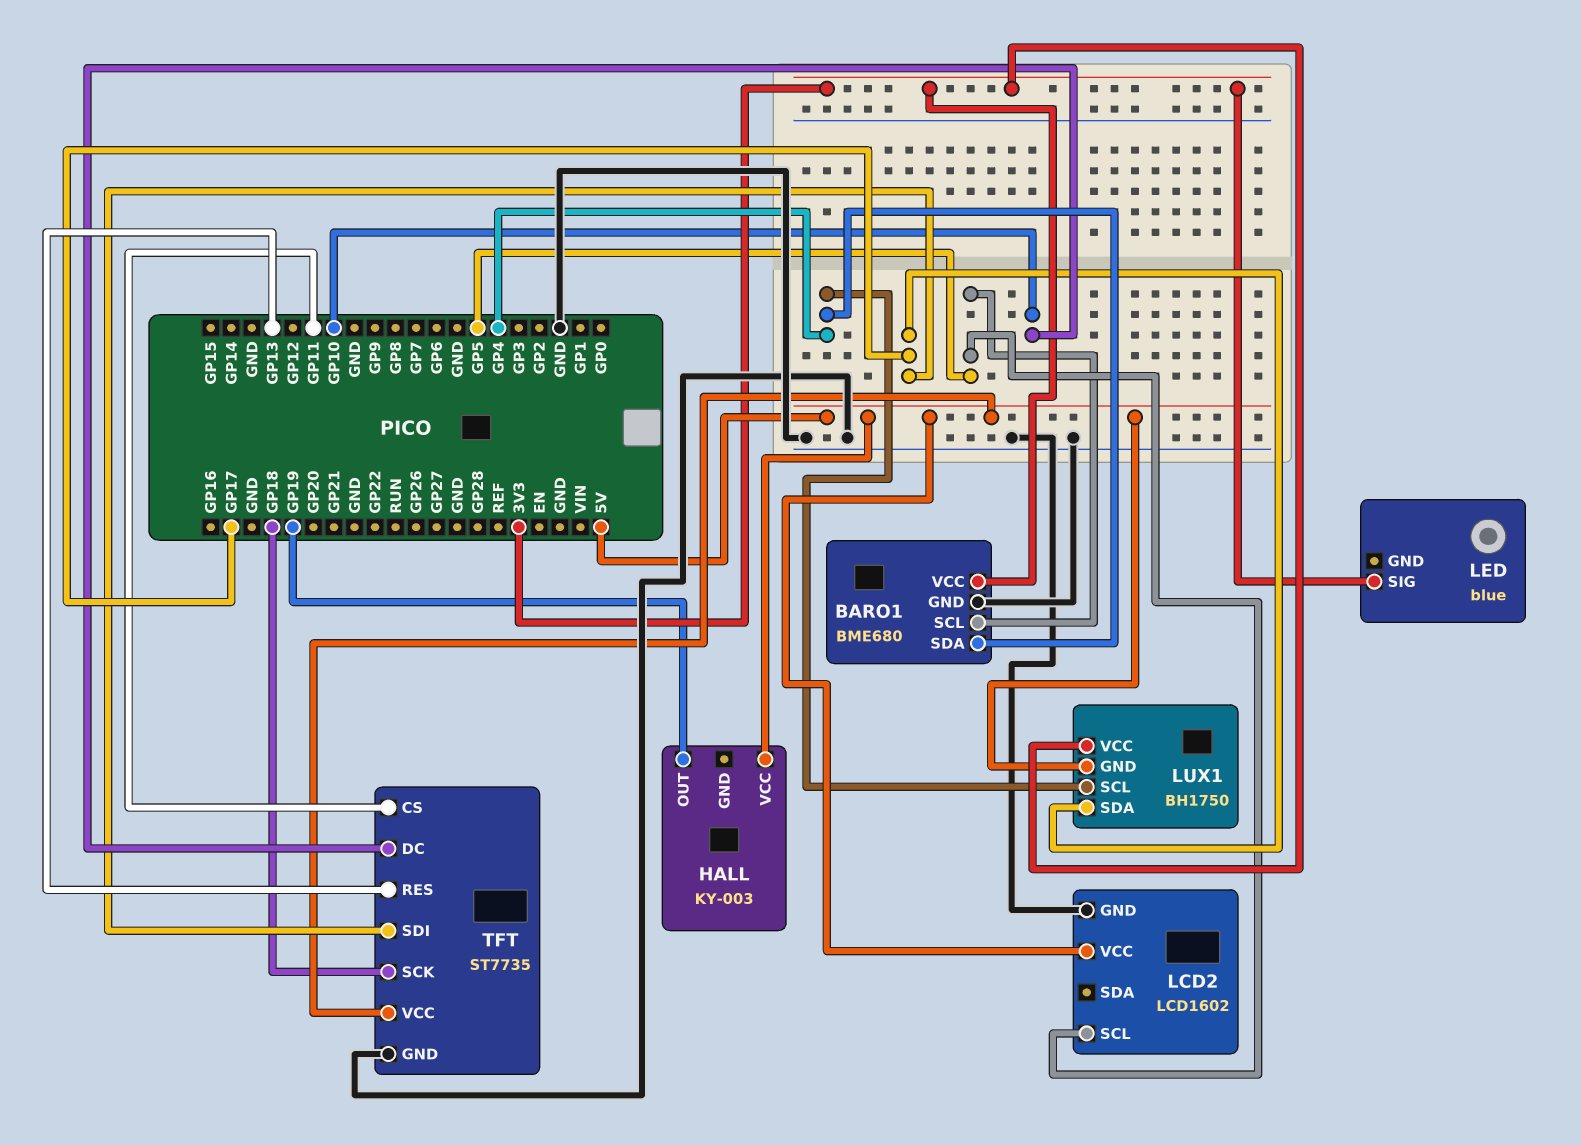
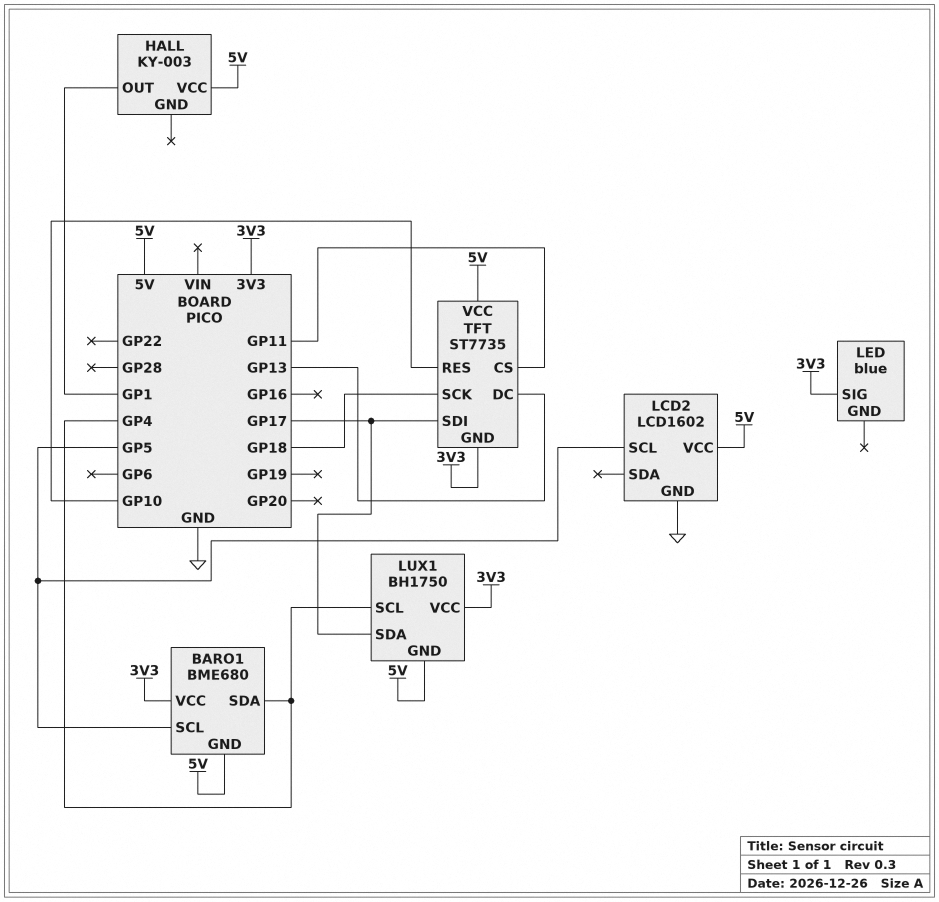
BARO1 pin GND: GND -> 5V
HALL pin OUT: GP19 -> GP1
TFT pin DC: GP10 -> GP13
TFT pin GND: GND -> 3V3
TFT pin RES: GP13 -> GP10

